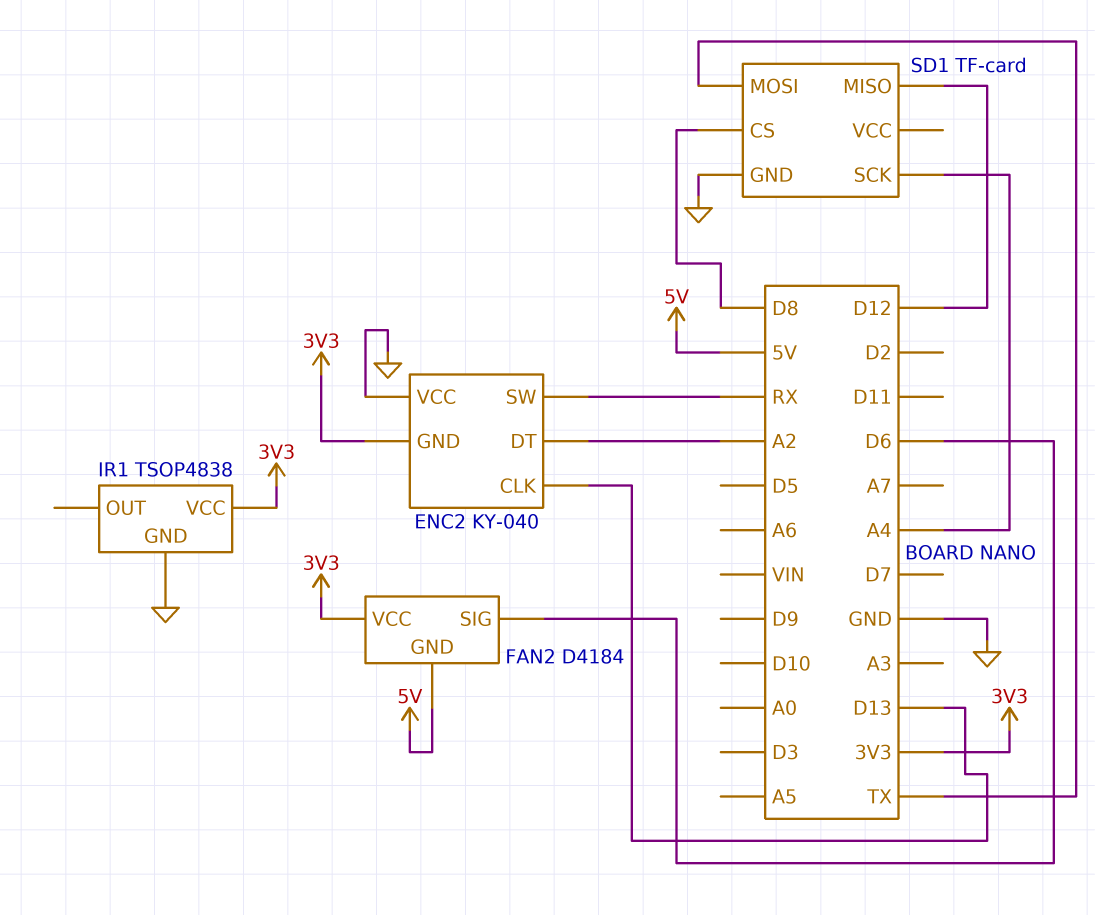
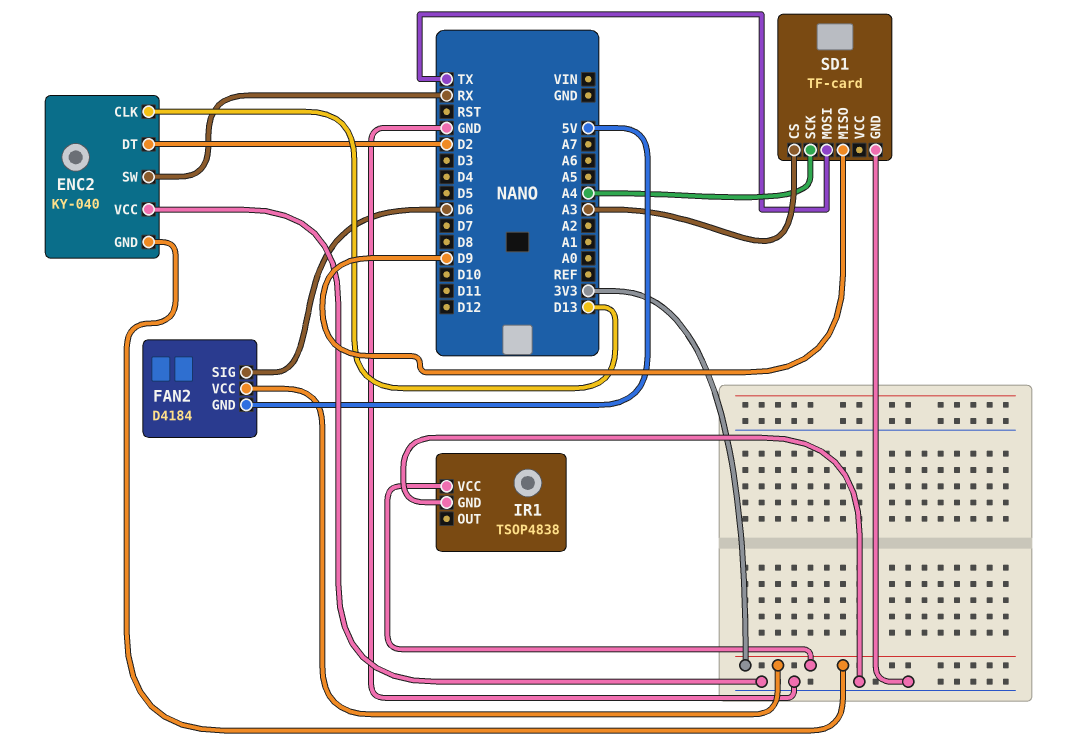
ENC2 pin DT: A2 -> D2
SD1 pin CS: D8 -> A3
SD1 pin MISO: D12 -> D9

